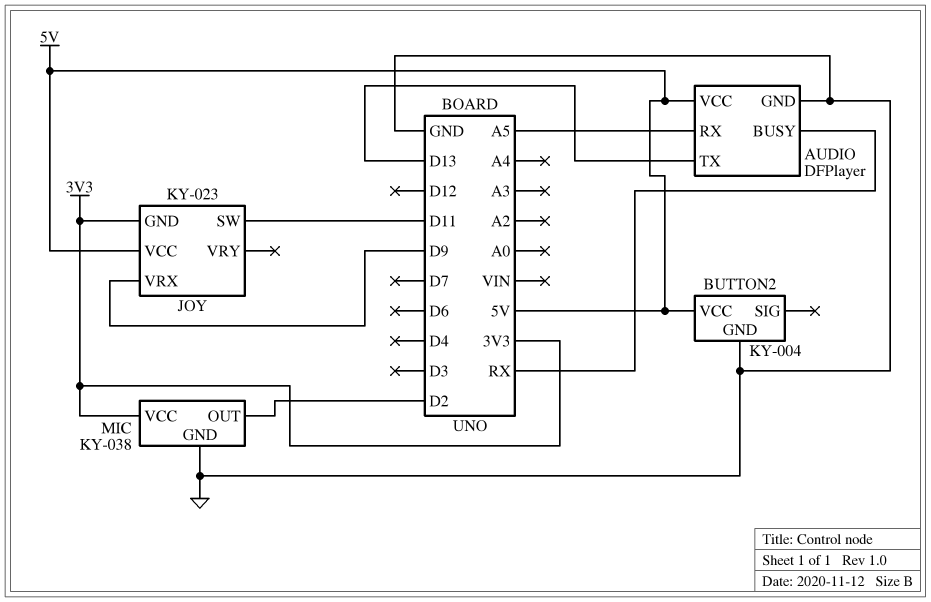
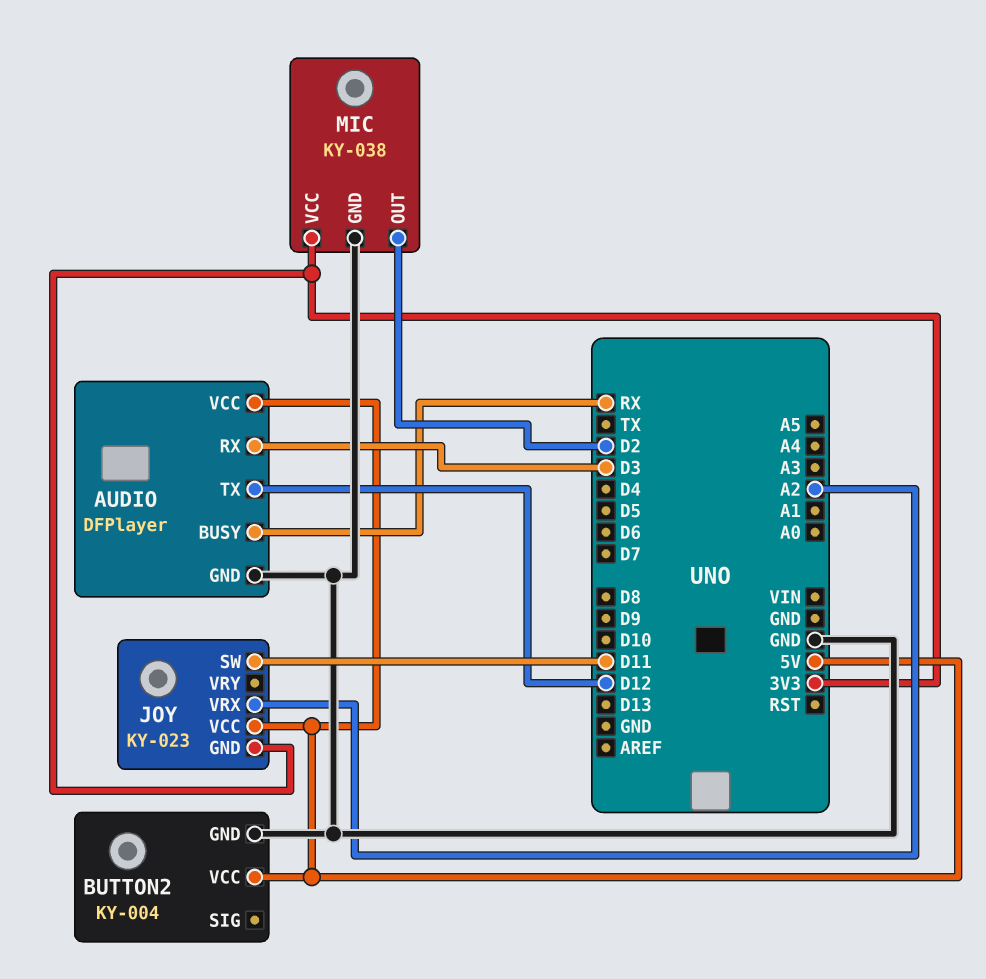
AUDIO pin RX: A5 -> D3
AUDIO pin TX: D13 -> D12
JOY pin VRX: D9 -> A2

